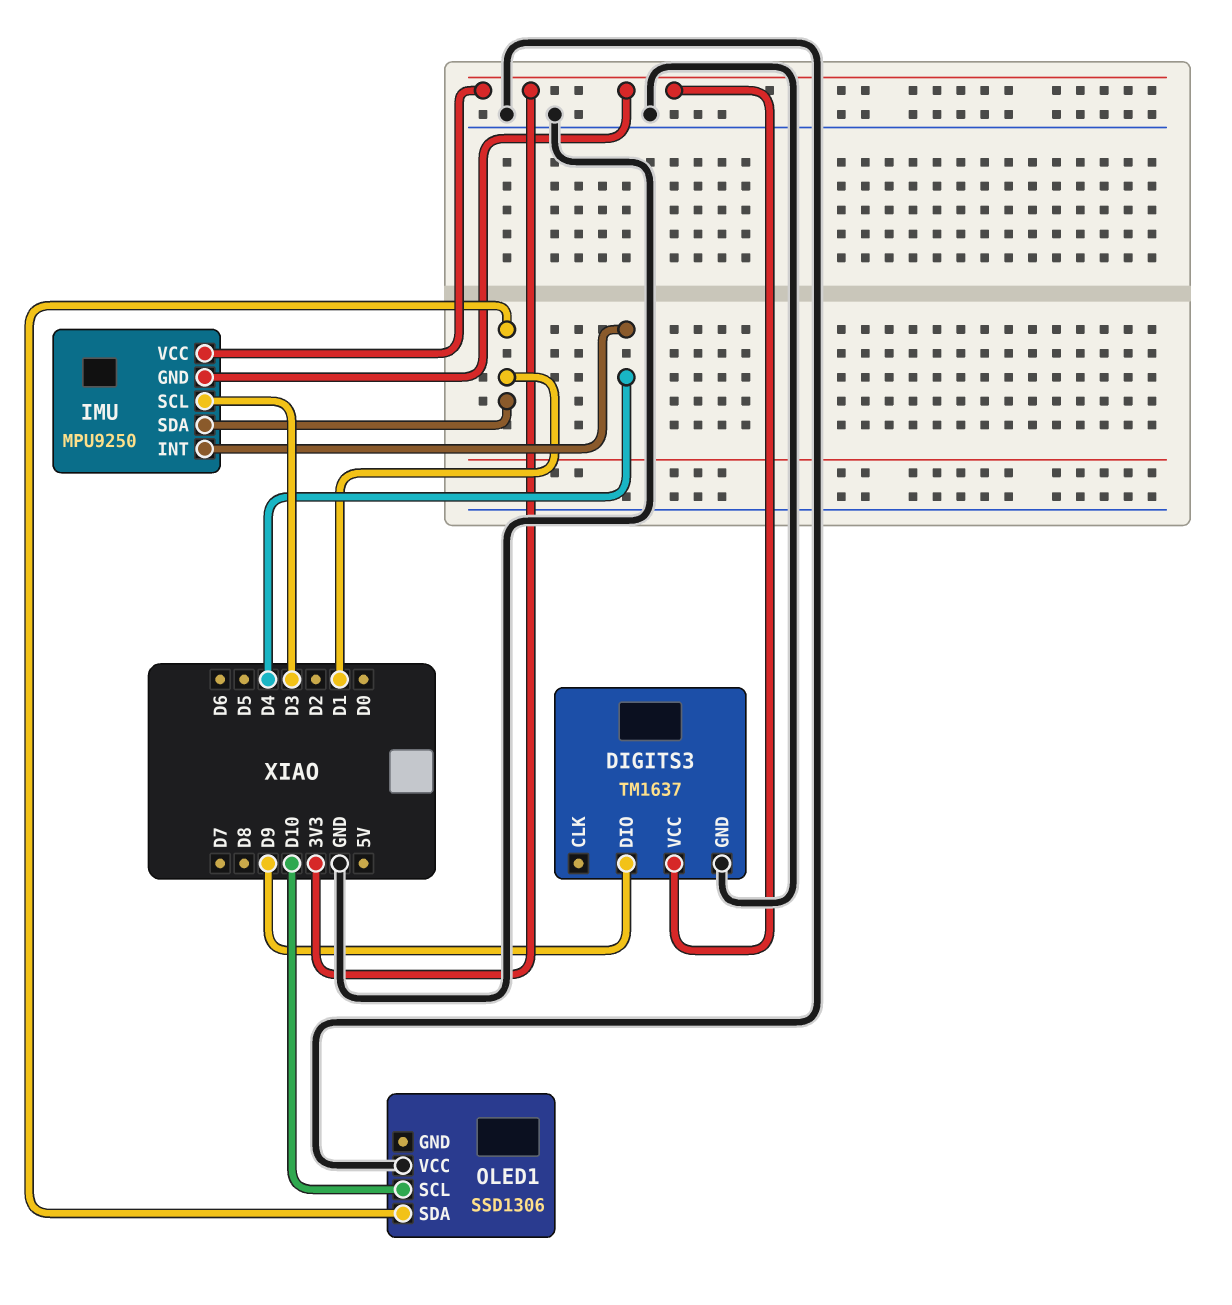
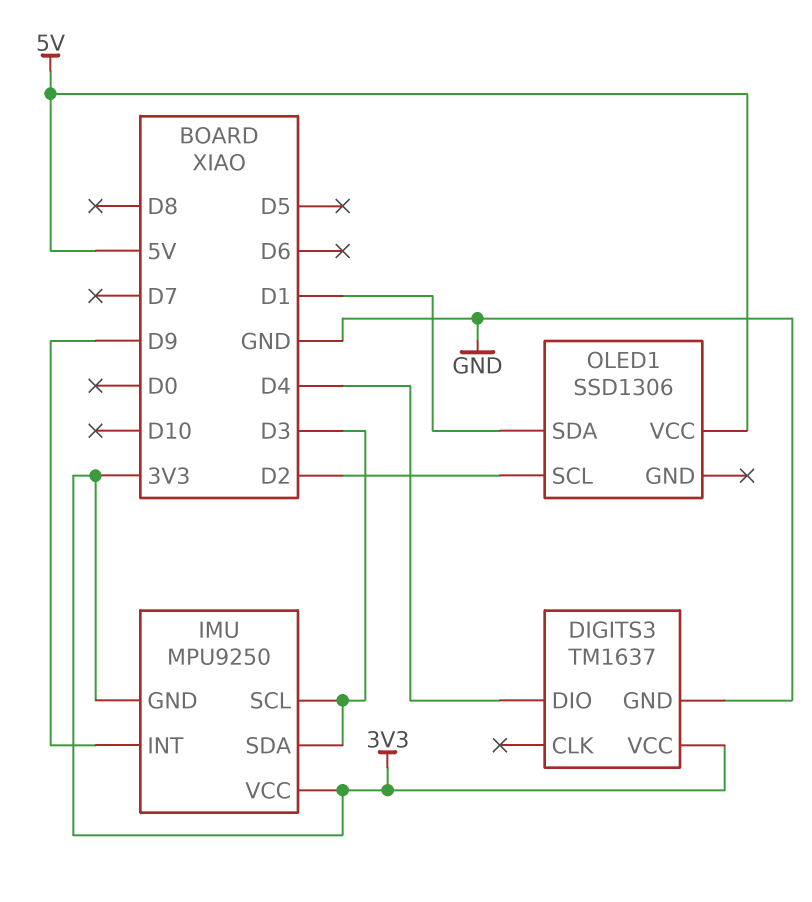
DIGITS3 pin DIO: D9 -> D4
IMU pin INT: D4 -> D9
IMU pin SDA: D1 -> D3
OLED1 pin SCL: D10 -> D2
OLED1 pin VCC: GND -> 5V

